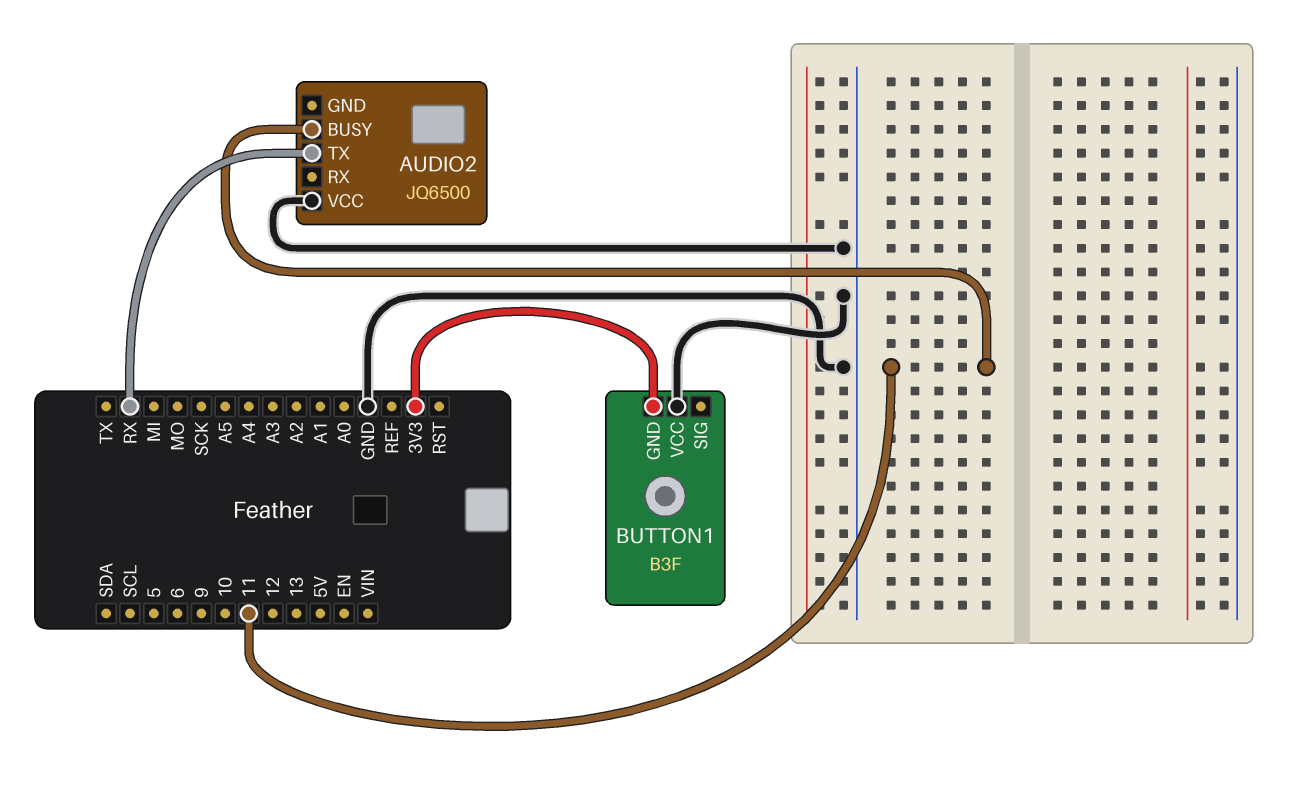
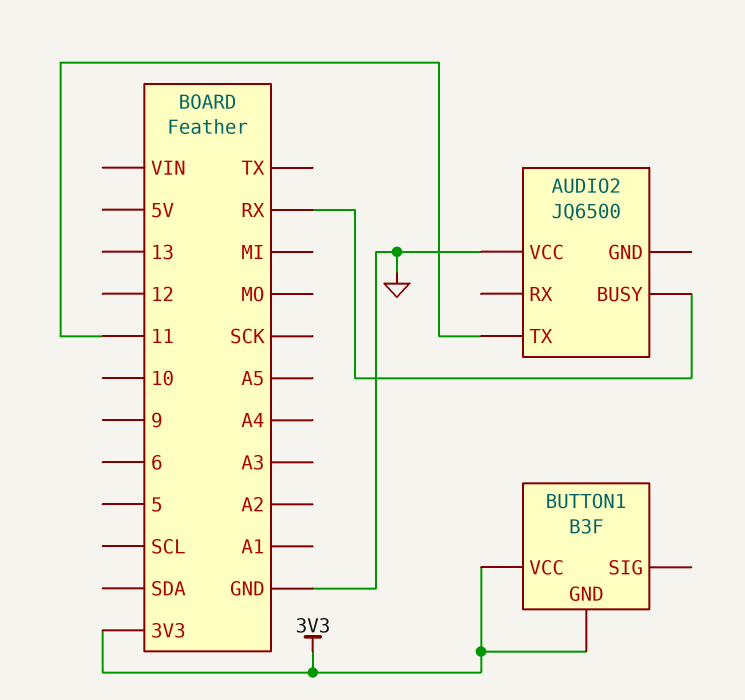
AUDIO2 pin BUSY: 11 -> RX
AUDIO2 pin TX: RX -> 11
BUTTON1 pin VCC: GND -> 3V3

